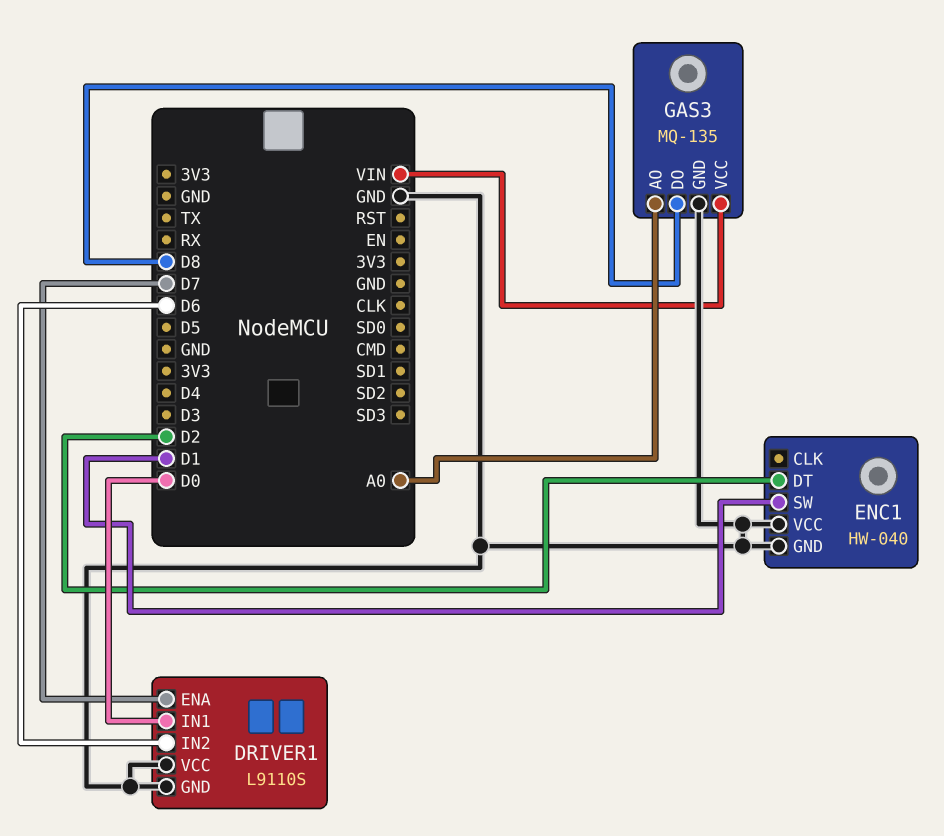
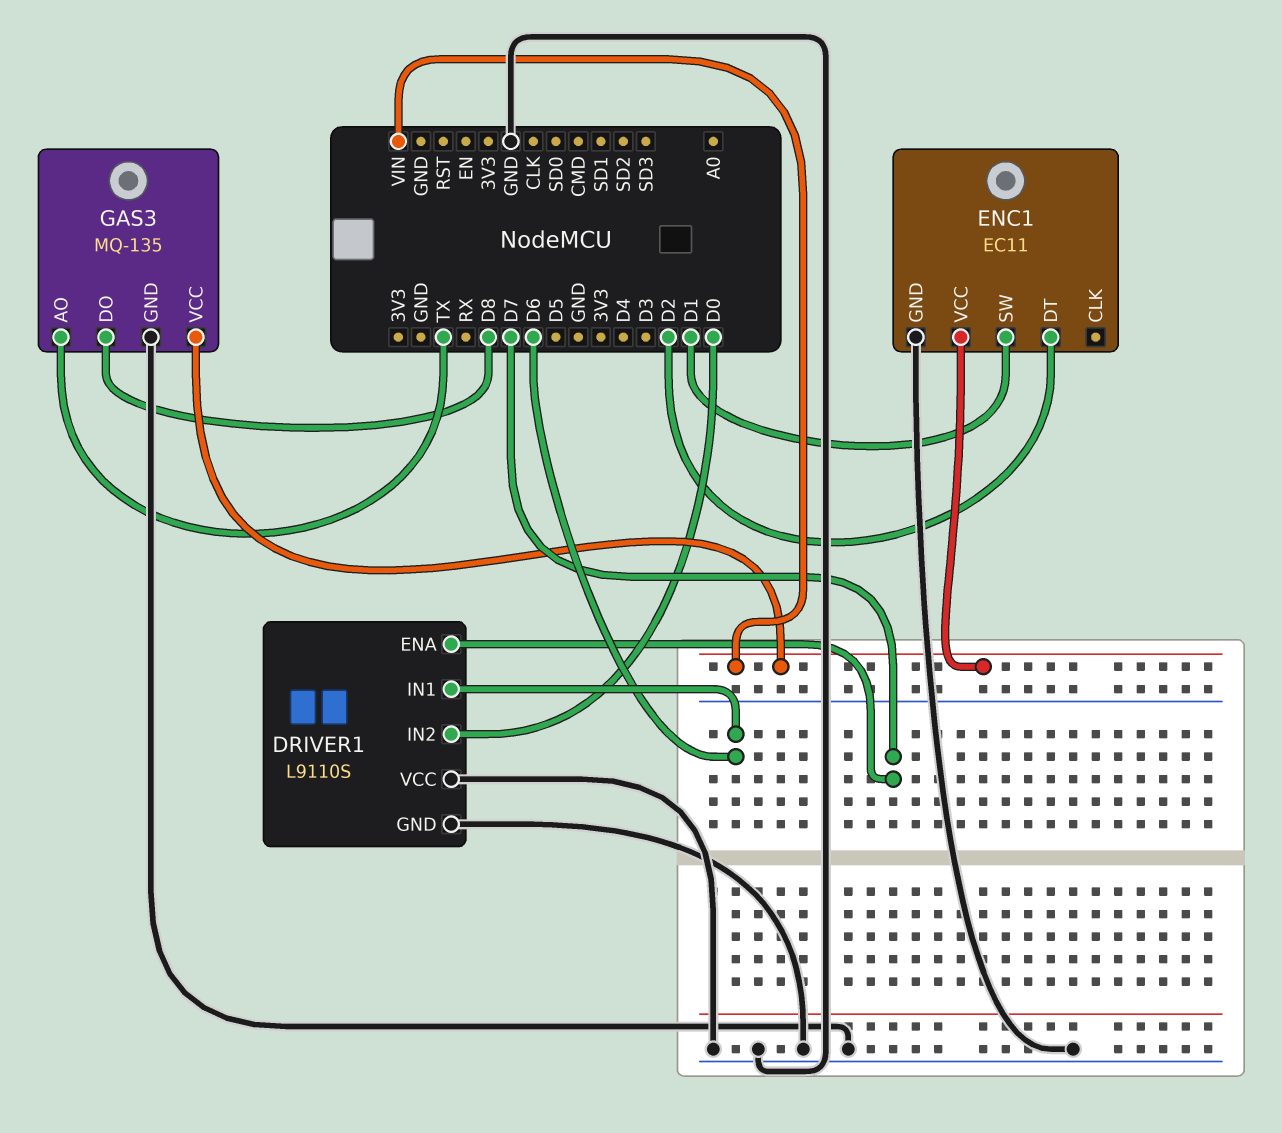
DRIVER1 pin IN1: D0 -> D6
DRIVER1 pin IN2: D6 -> D0
ENC1: HW-040 -> EC11
ENC1 pin VCC: GND -> VIN
GAS3 pin AO: A0 -> TX

